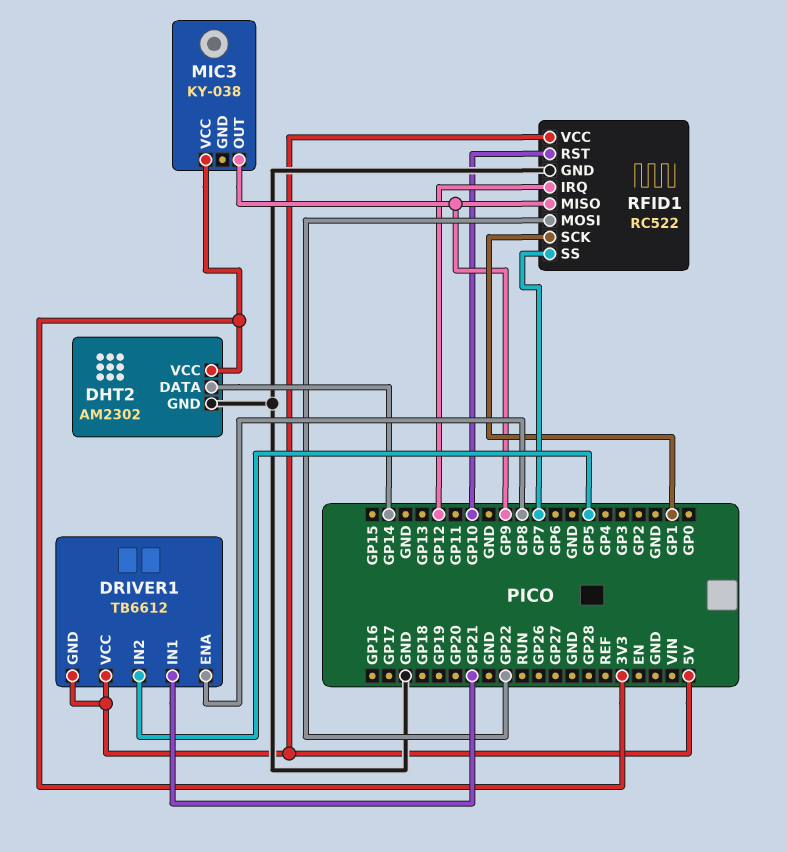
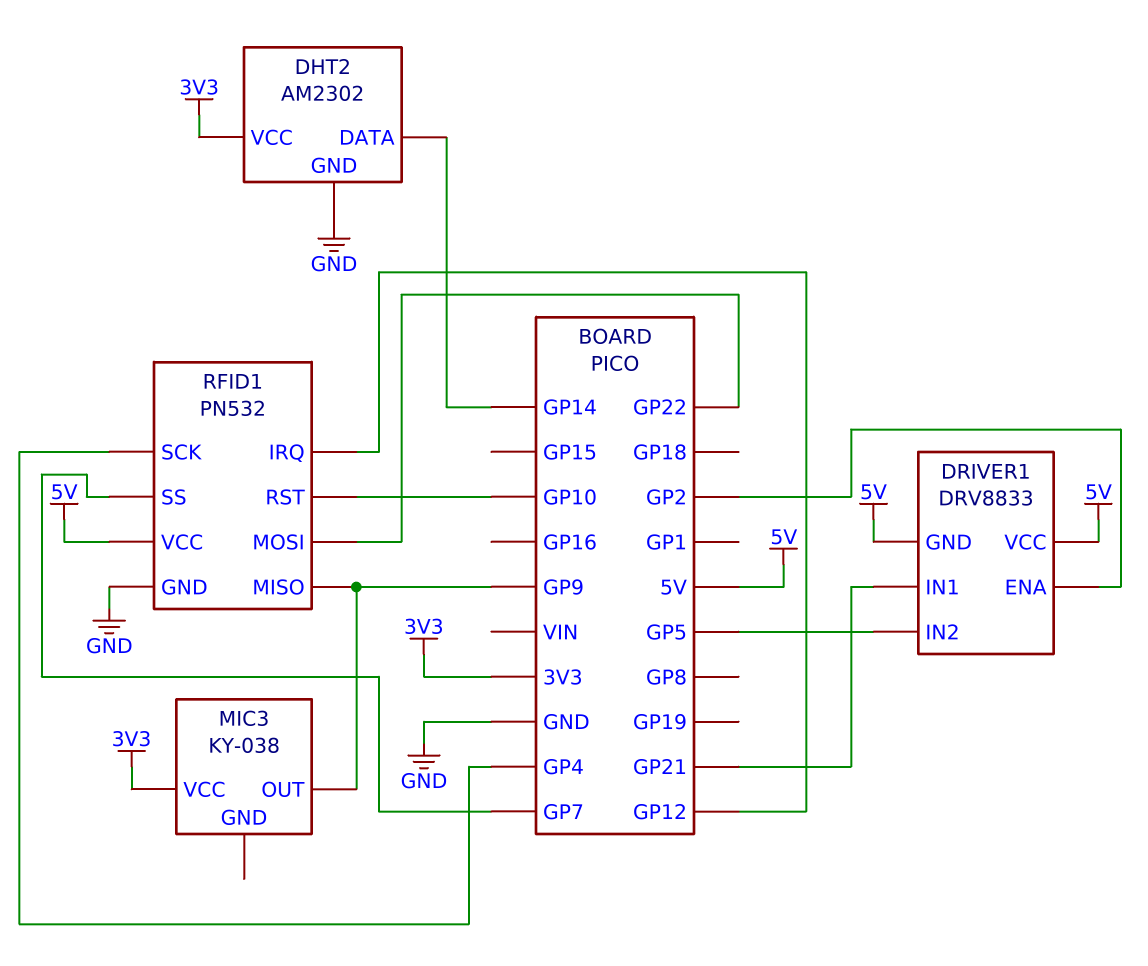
DRIVER1: TB6612 -> DRV8833
DRIVER1 pin ENA: GP8 -> GP2
RFID1: RC522 -> PN532
RFID1 pin SCK: GP1 -> GP4

